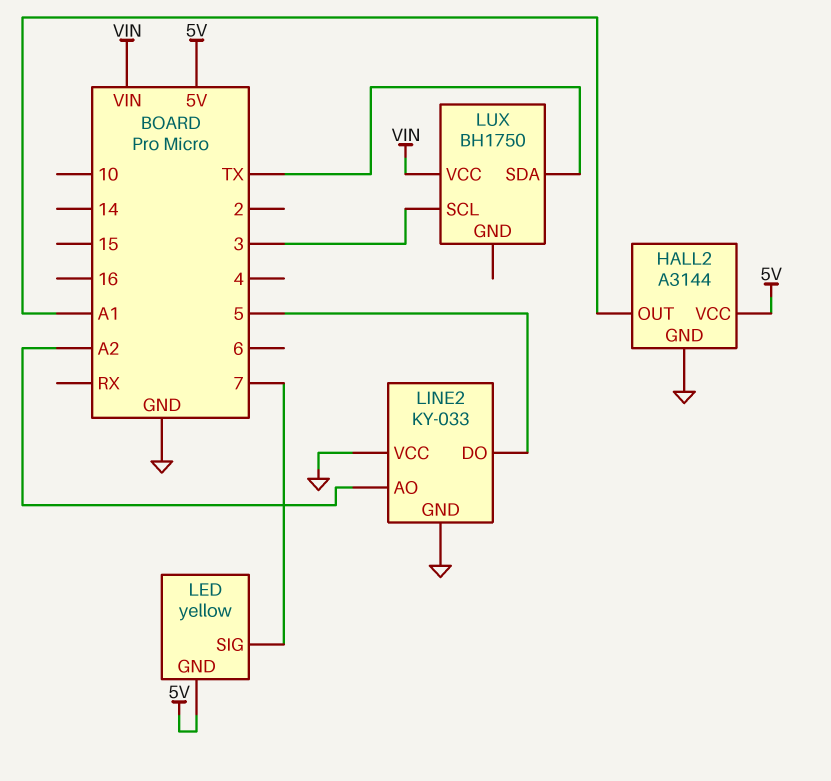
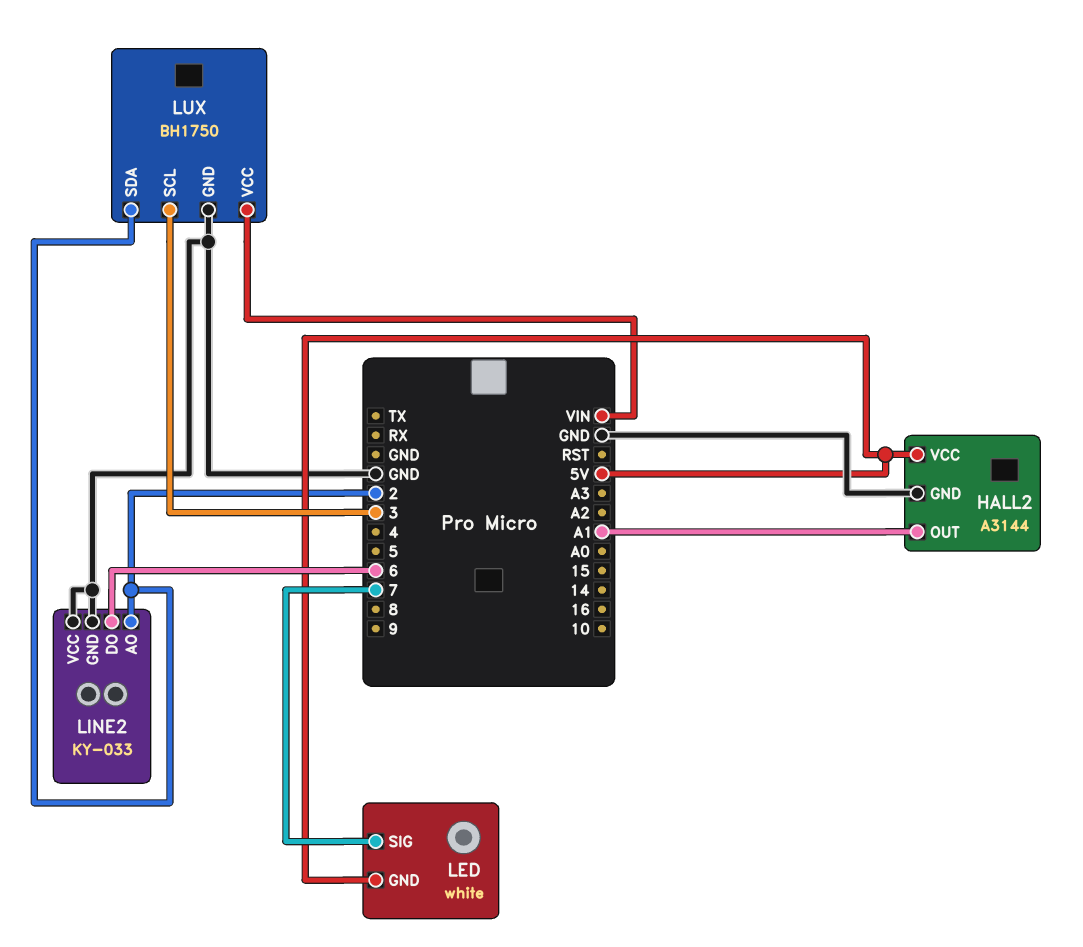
LED: yellow -> white
LINE2 pin AO: A2 -> 2
LINE2 pin DO: 5 -> 6
LUX pin GND: none -> GND
LUX pin SDA: TX -> 2

